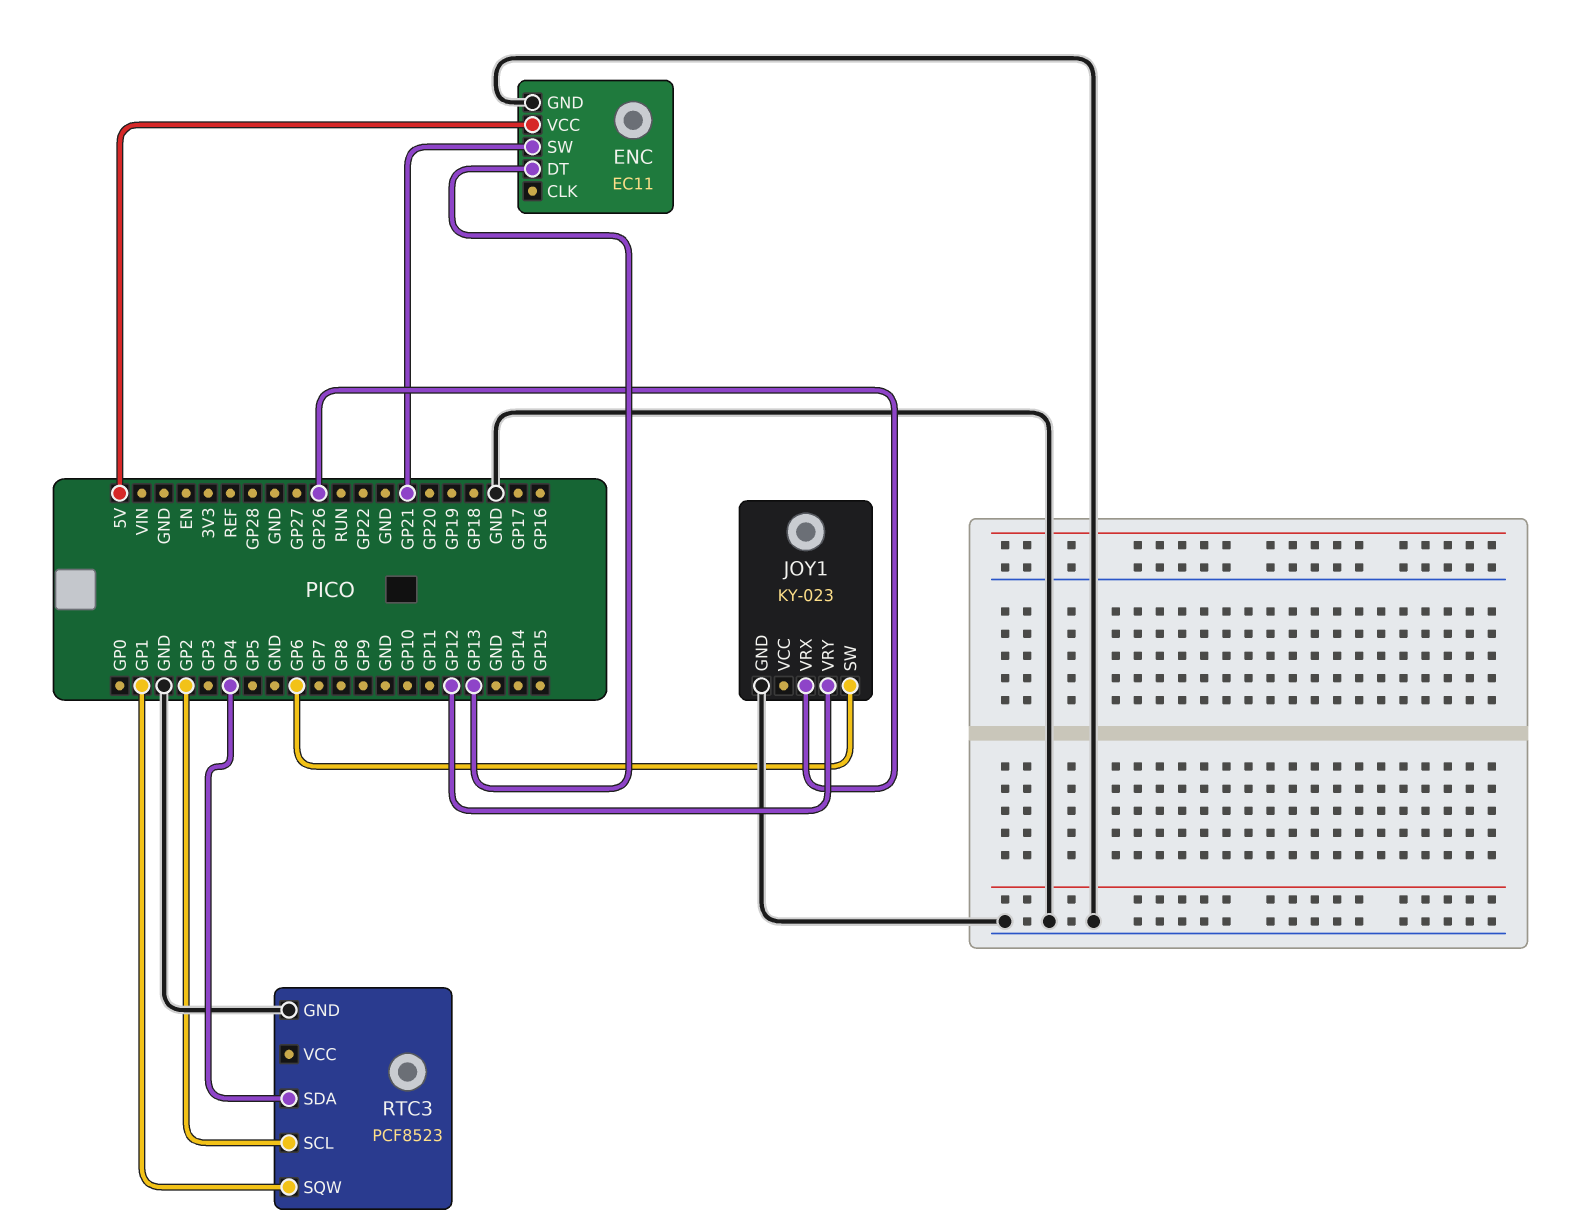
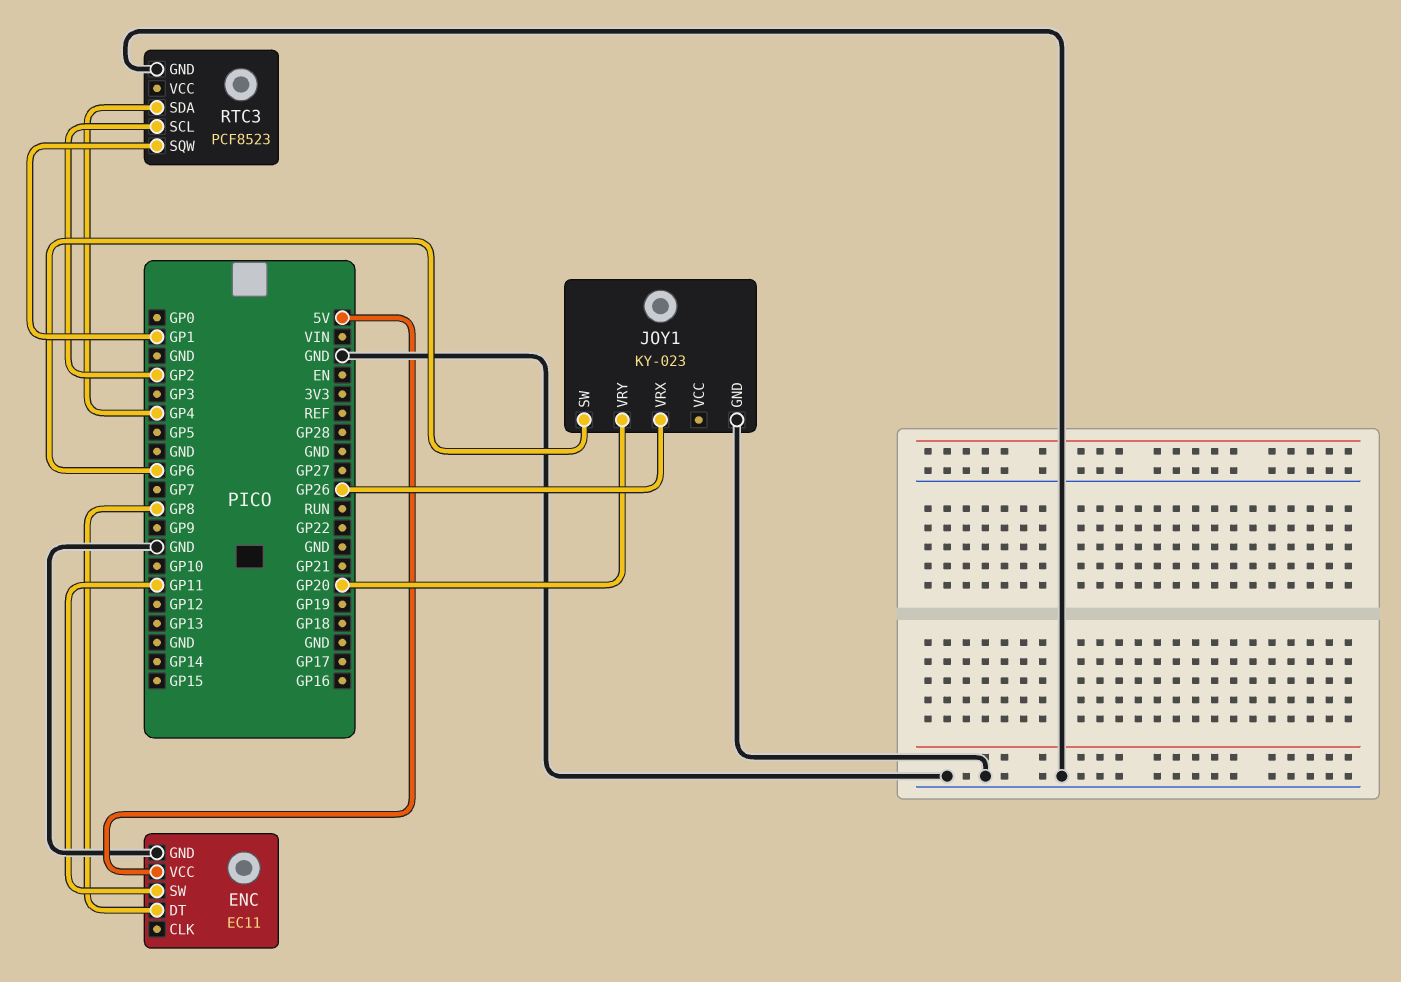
ENC pin DT: GP13 -> GP8
ENC pin SW: GP21 -> GP11
JOY1 pin VRY: GP12 -> GP20

